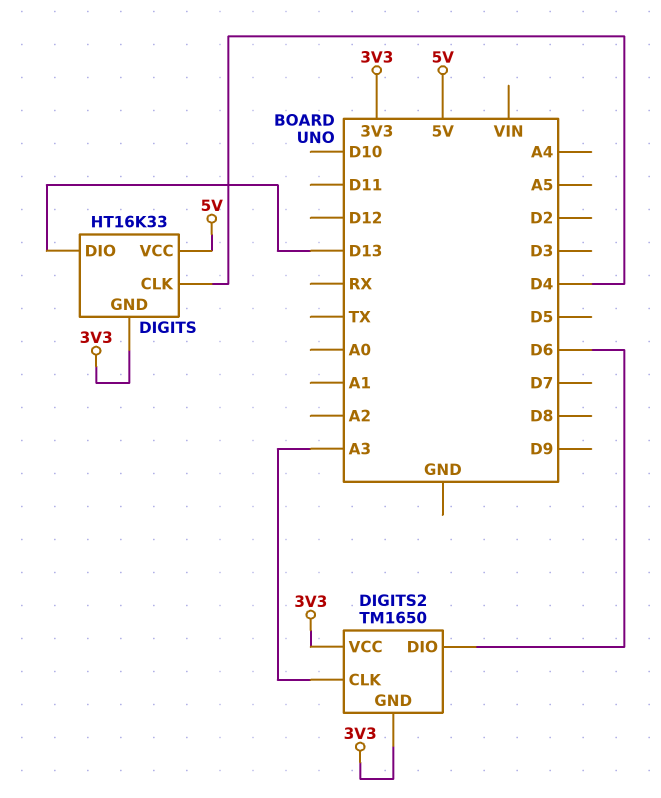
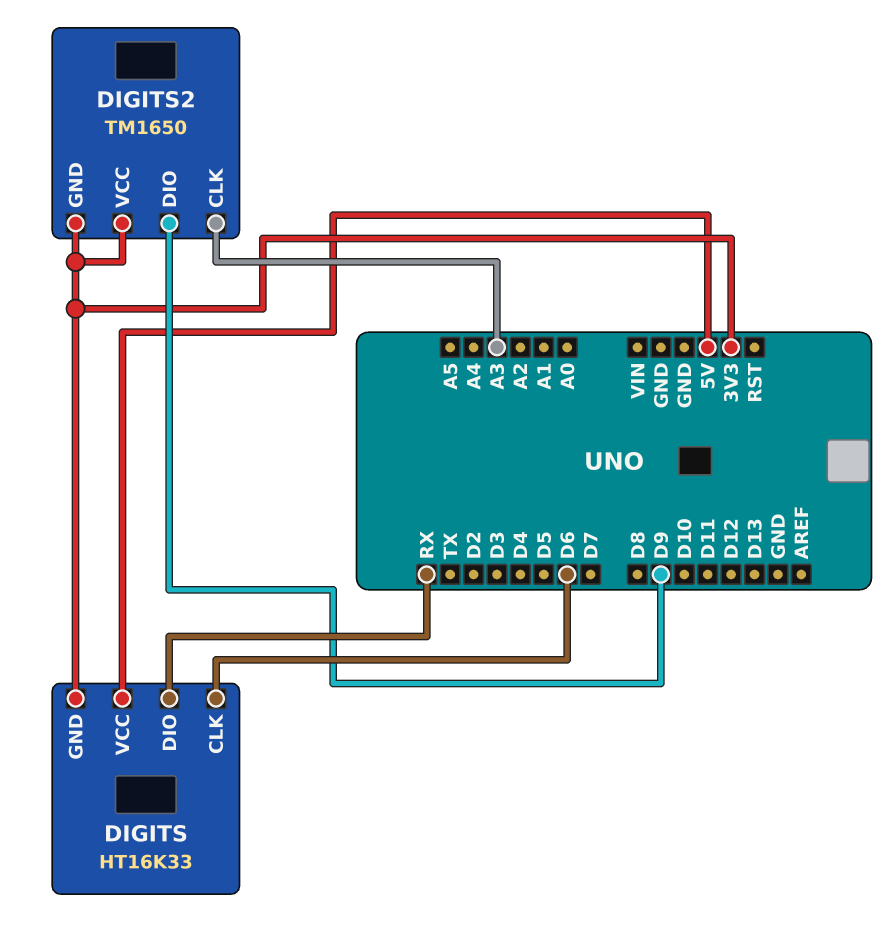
DIGITS pin CLK: D4 -> D6
DIGITS pin DIO: D13 -> RX
DIGITS2 pin DIO: D6 -> D9

